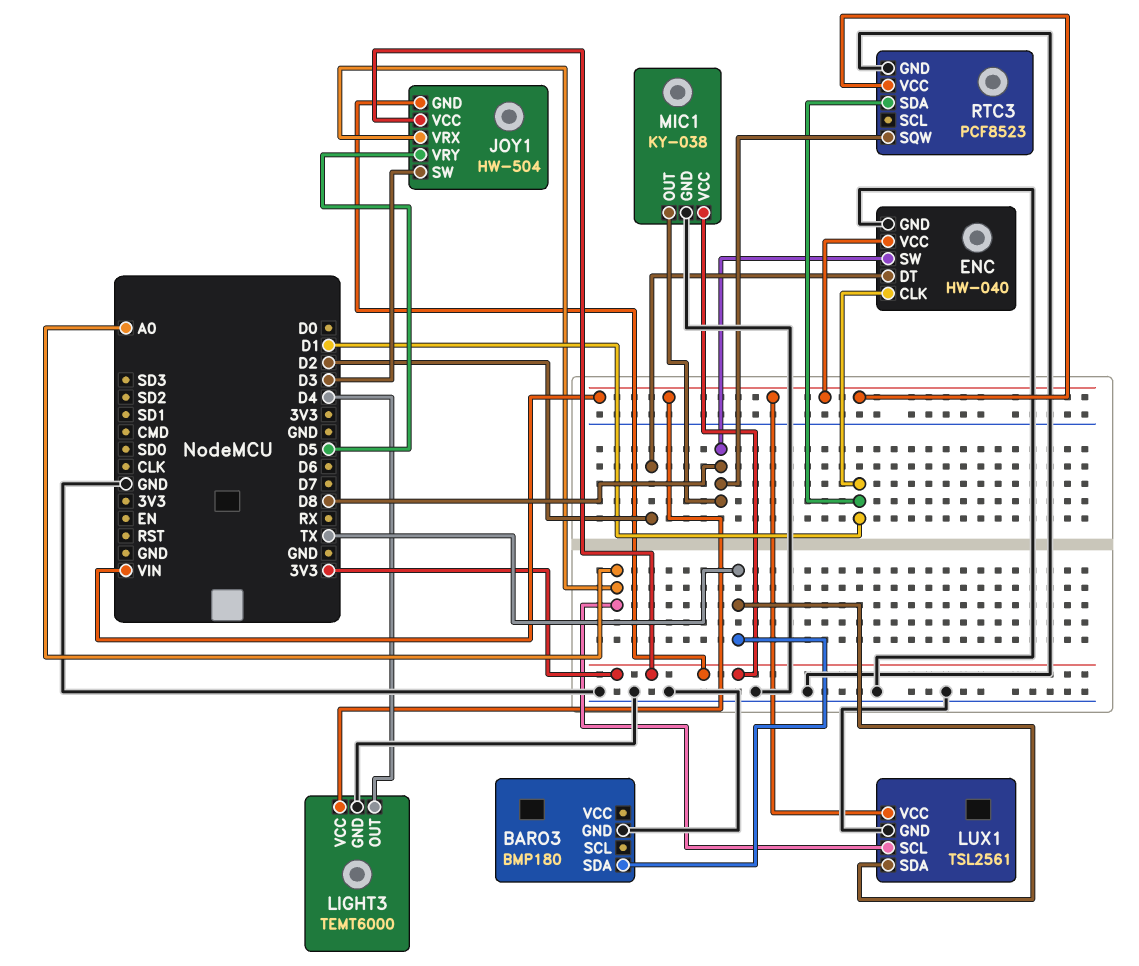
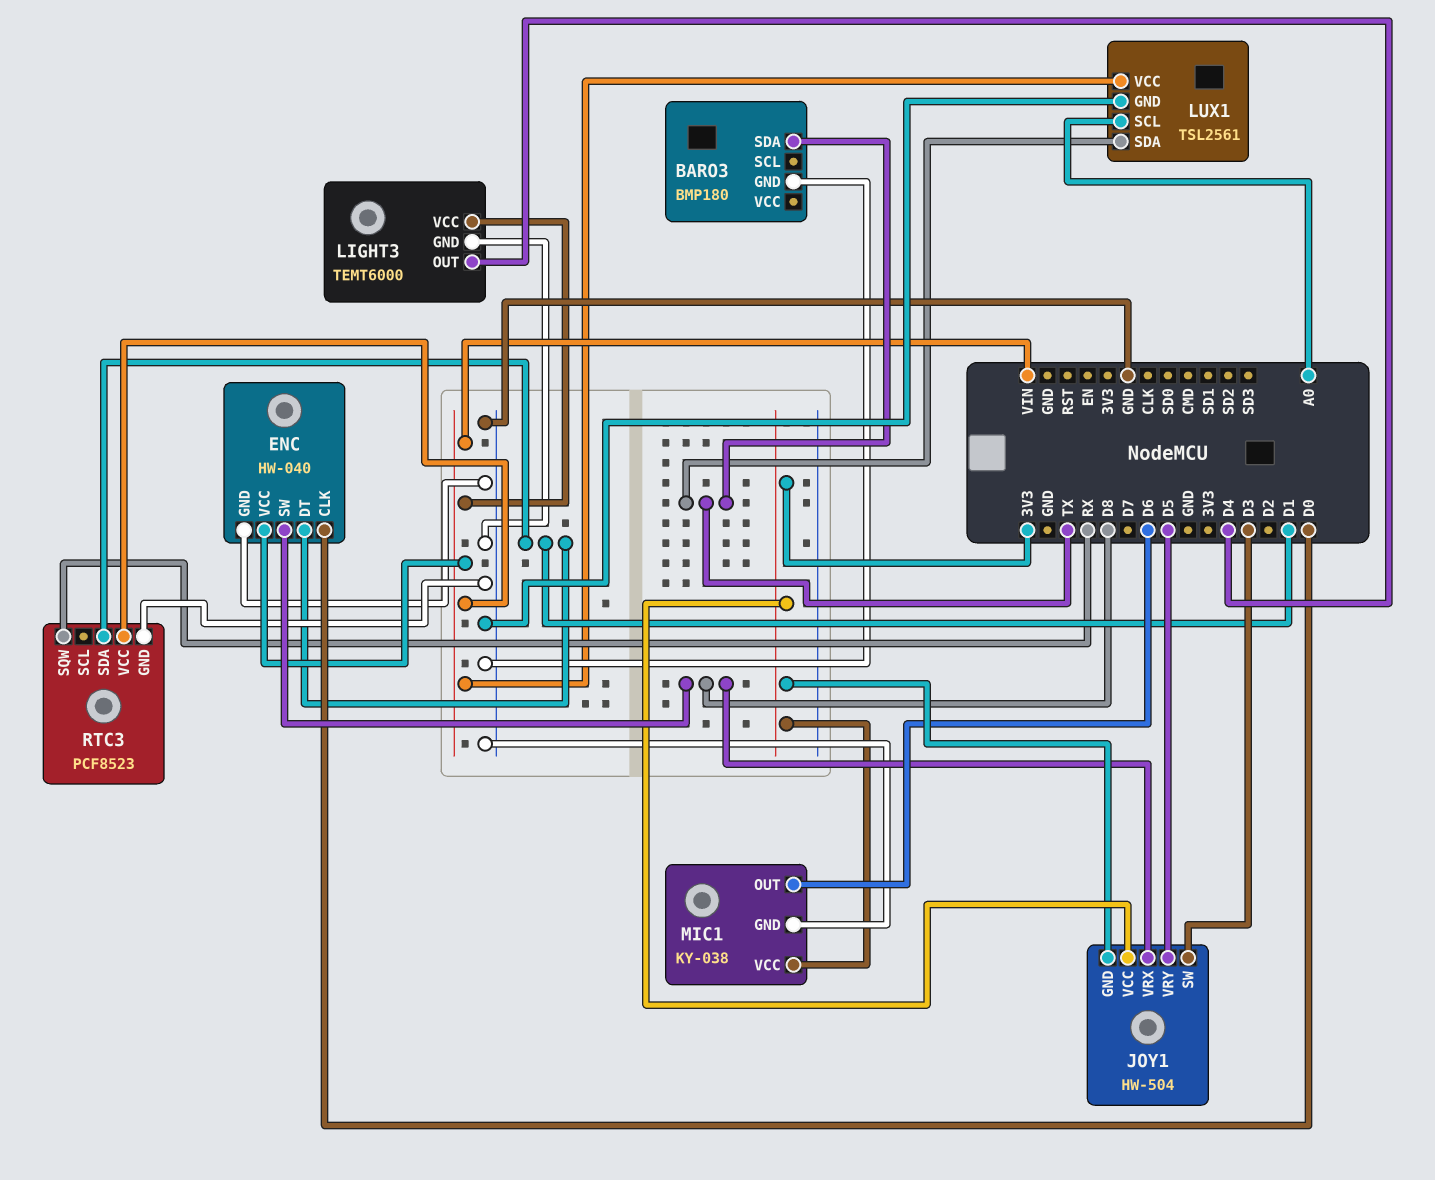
ENC pin CLK: D1 -> D0
ENC pin DT: D2 -> D1
JOY1 pin VRX: A0 -> D8
MIC1 pin OUT: D8 -> D6
RTC3 pin SQW: D8 -> RX

